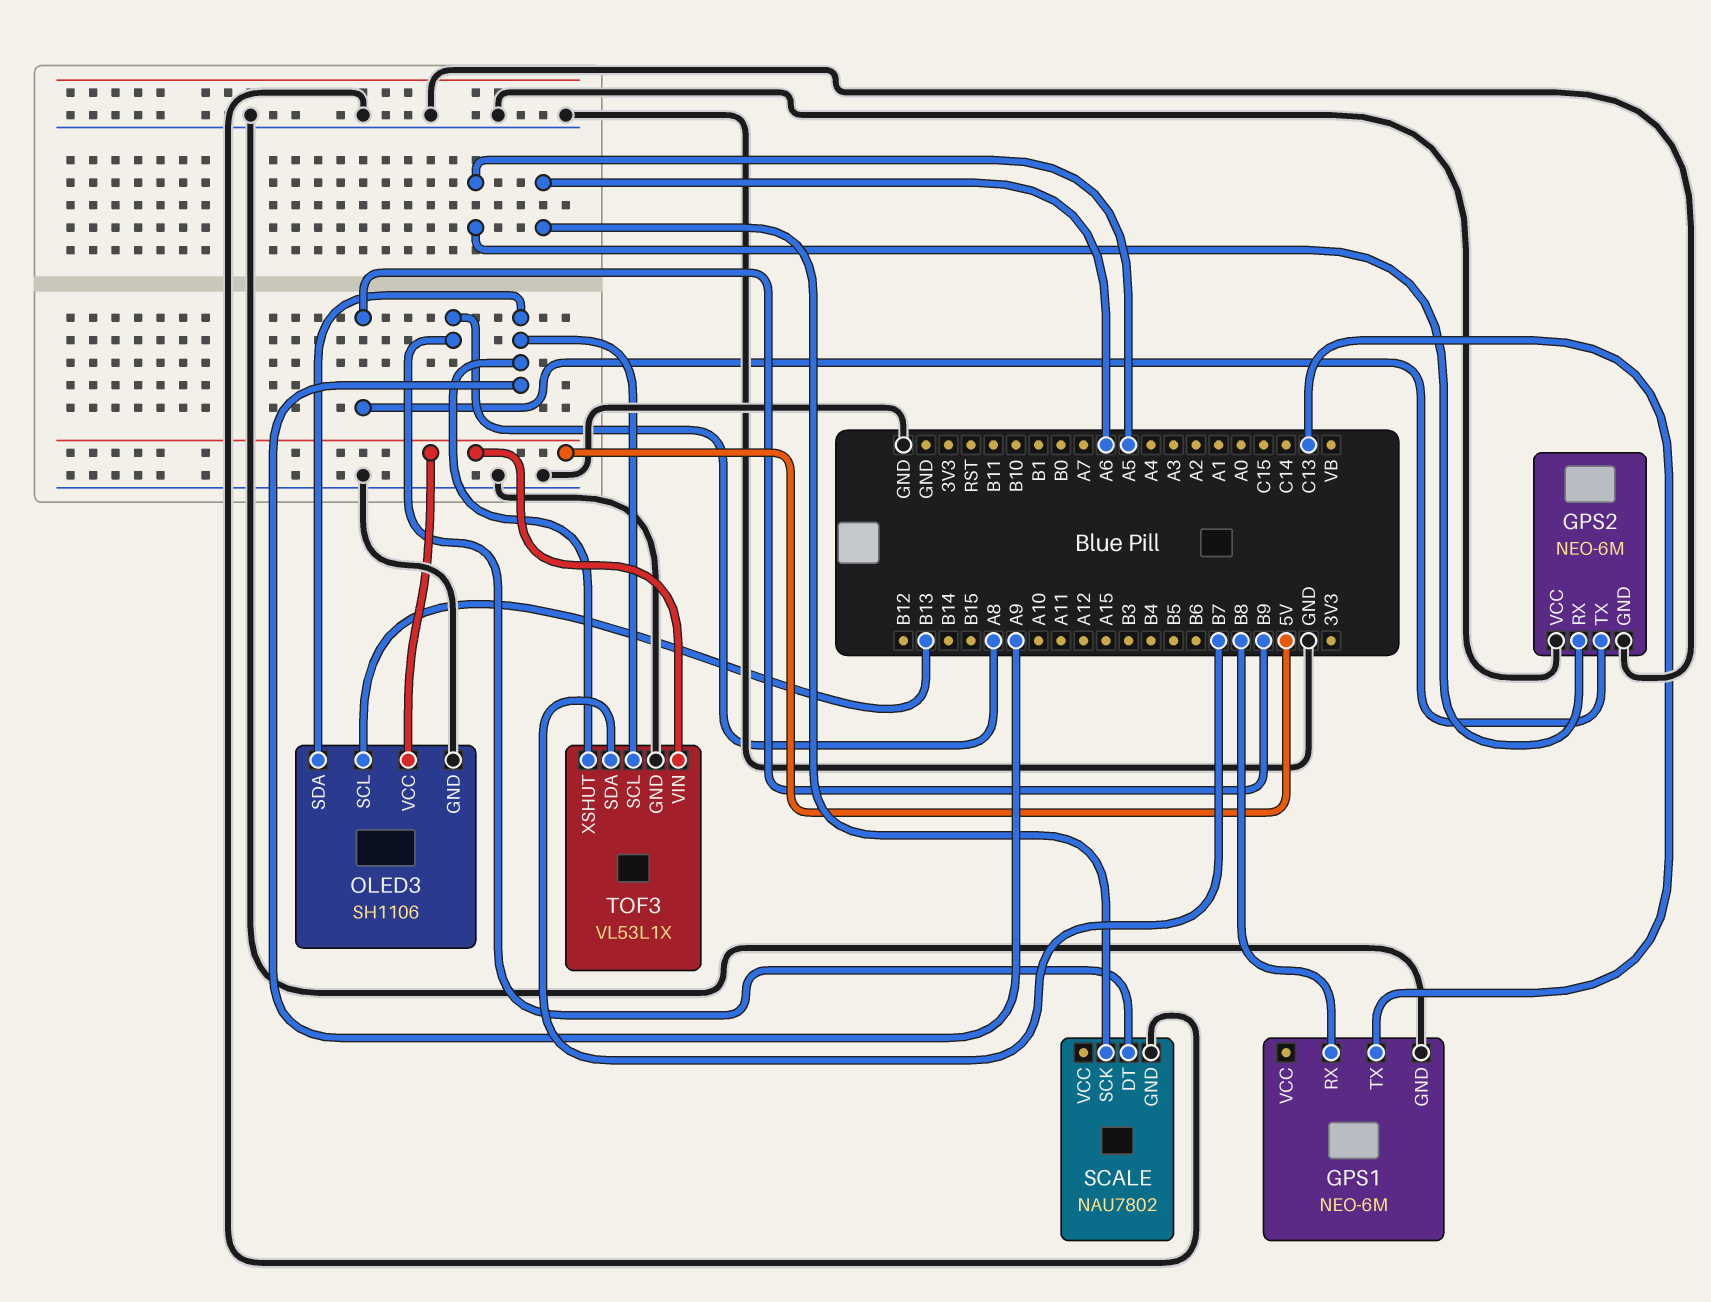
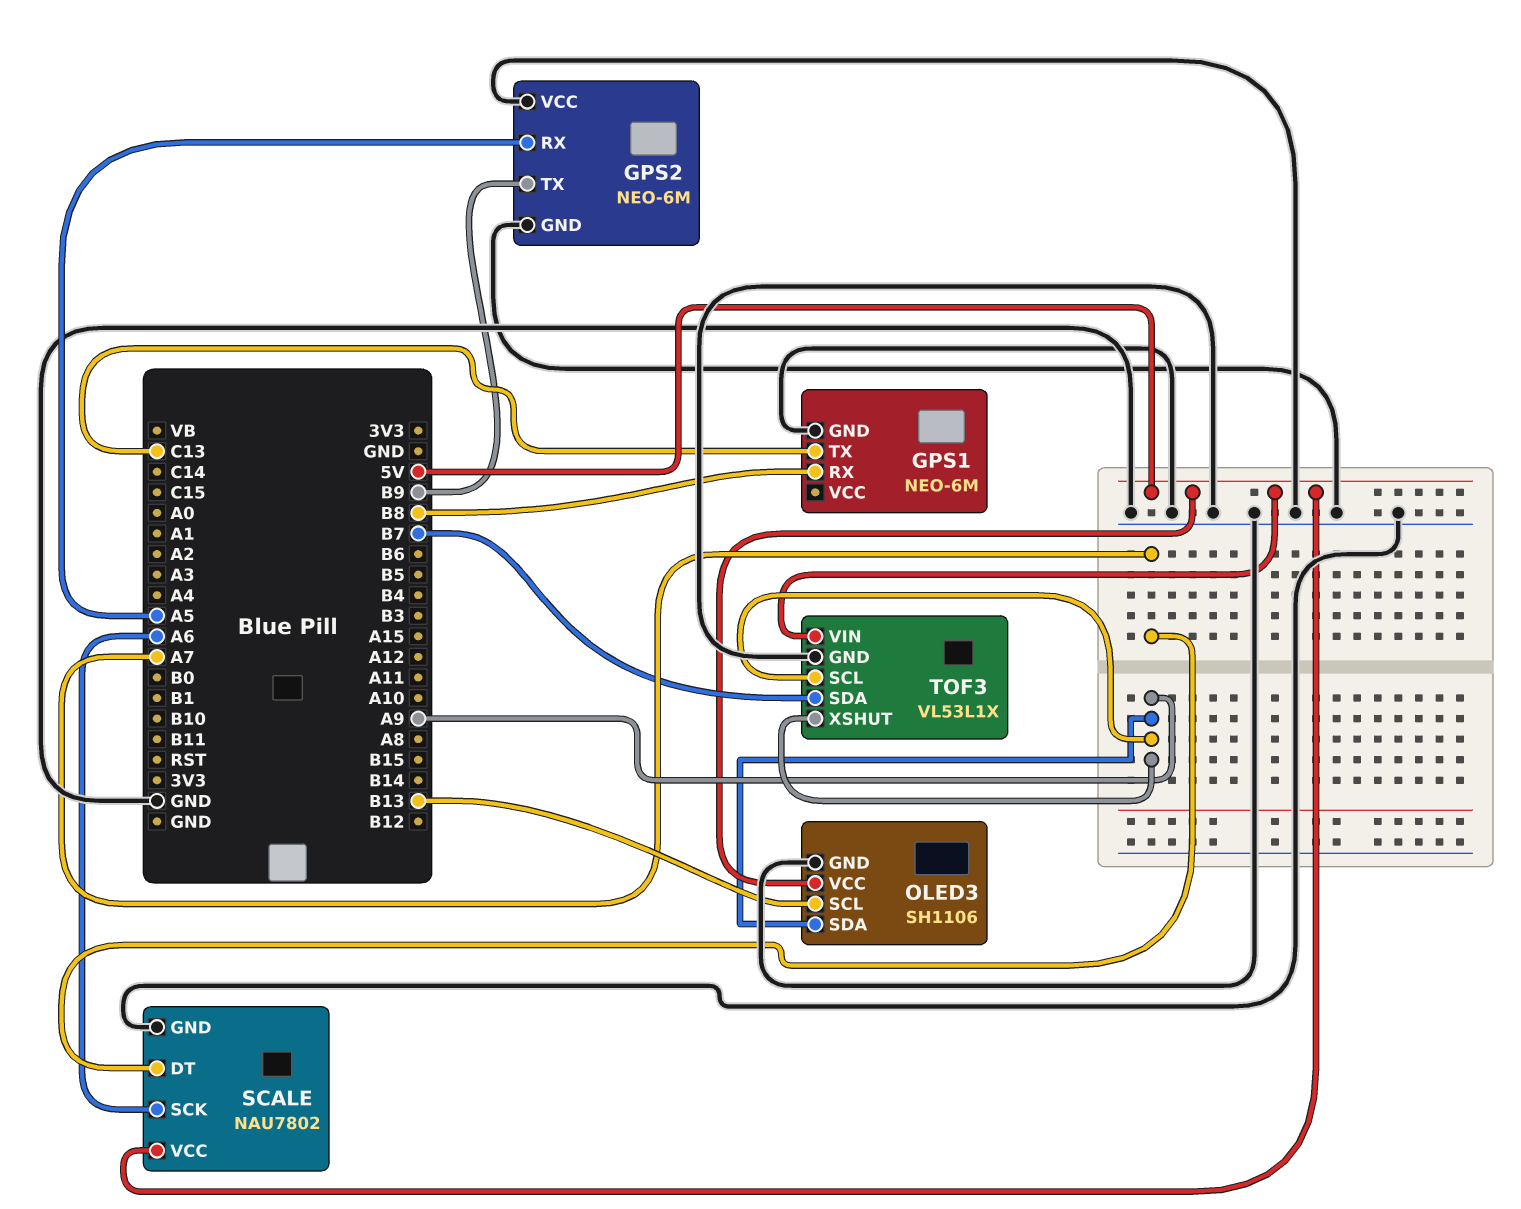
SCALE pin DT: A8 -> A7
SCALE pin VCC: none -> 5V

